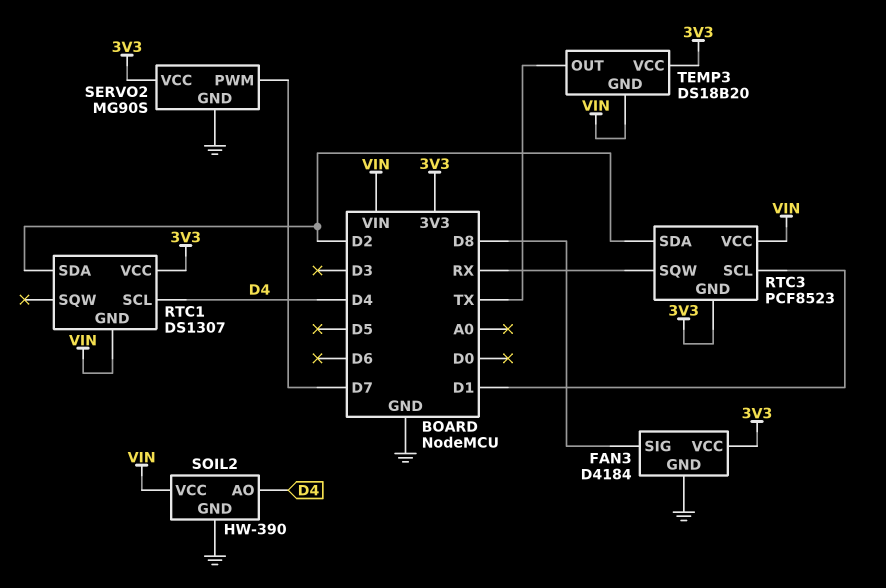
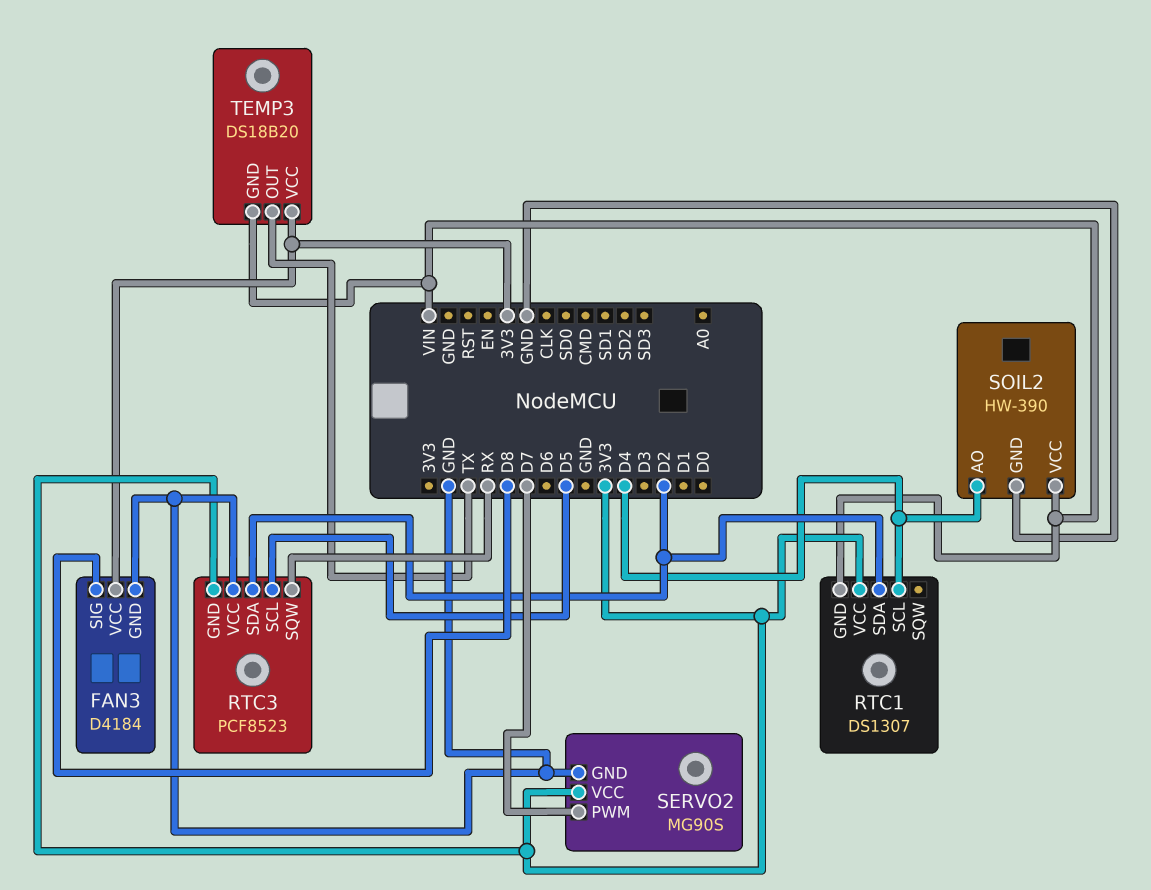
RTC3 pin SCL: D1 -> D5
RTC3 pin VCC: VIN -> GND

